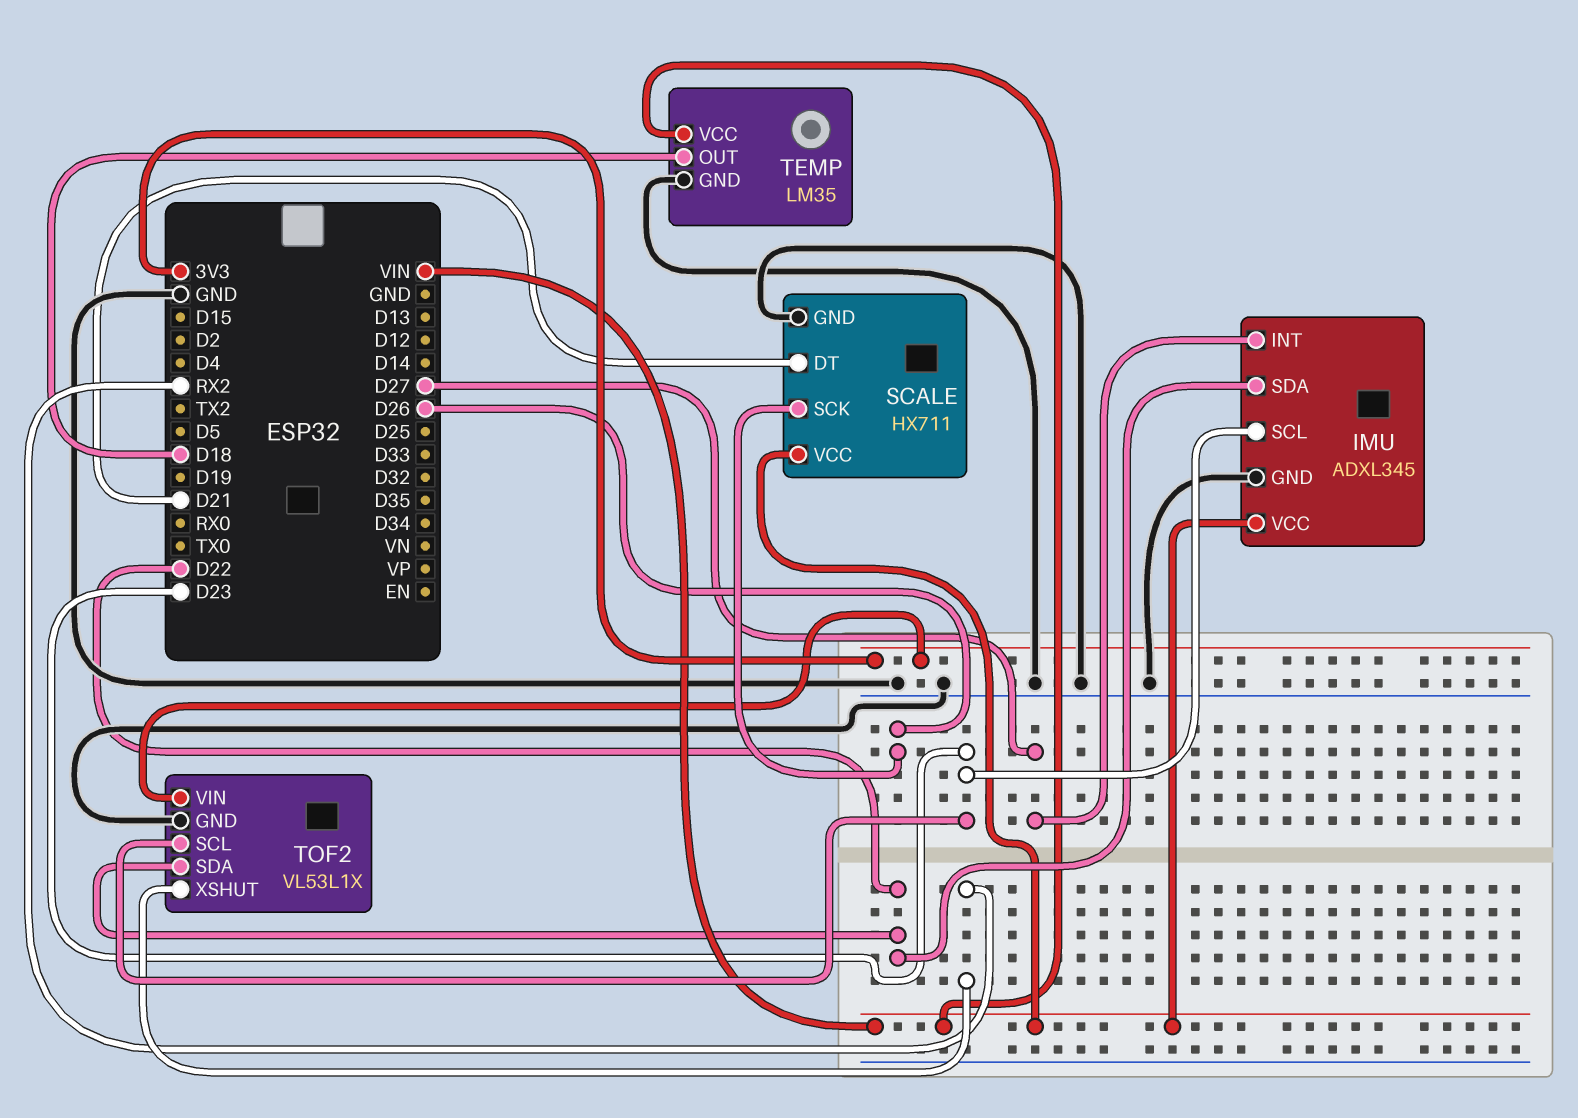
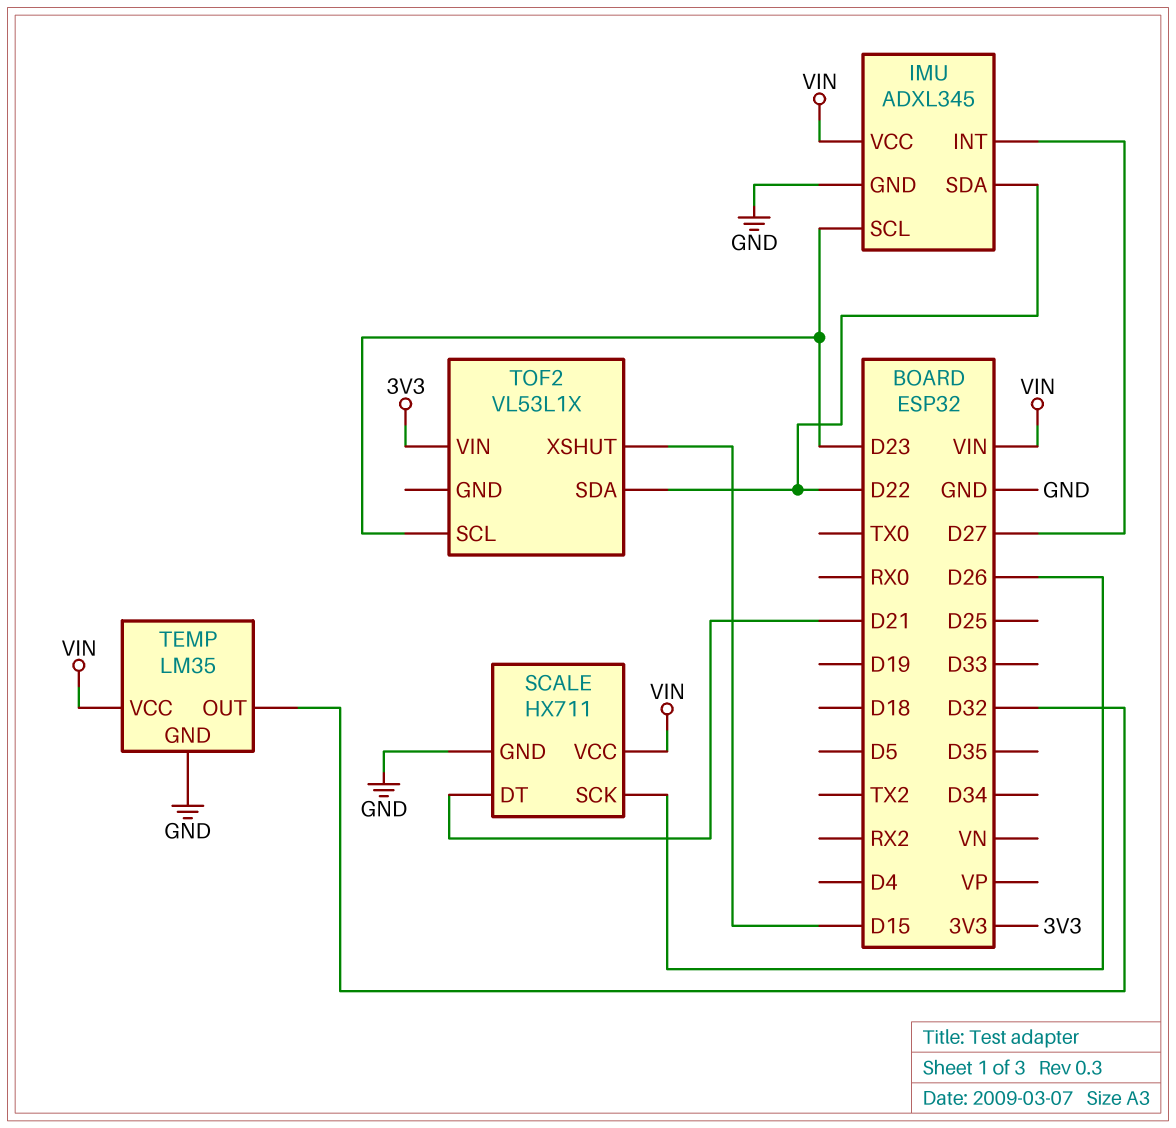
TEMP pin OUT: D18 -> D32
TOF2 pin GND: GND -> none
TOF2 pin XSHUT: RX2 -> D15

